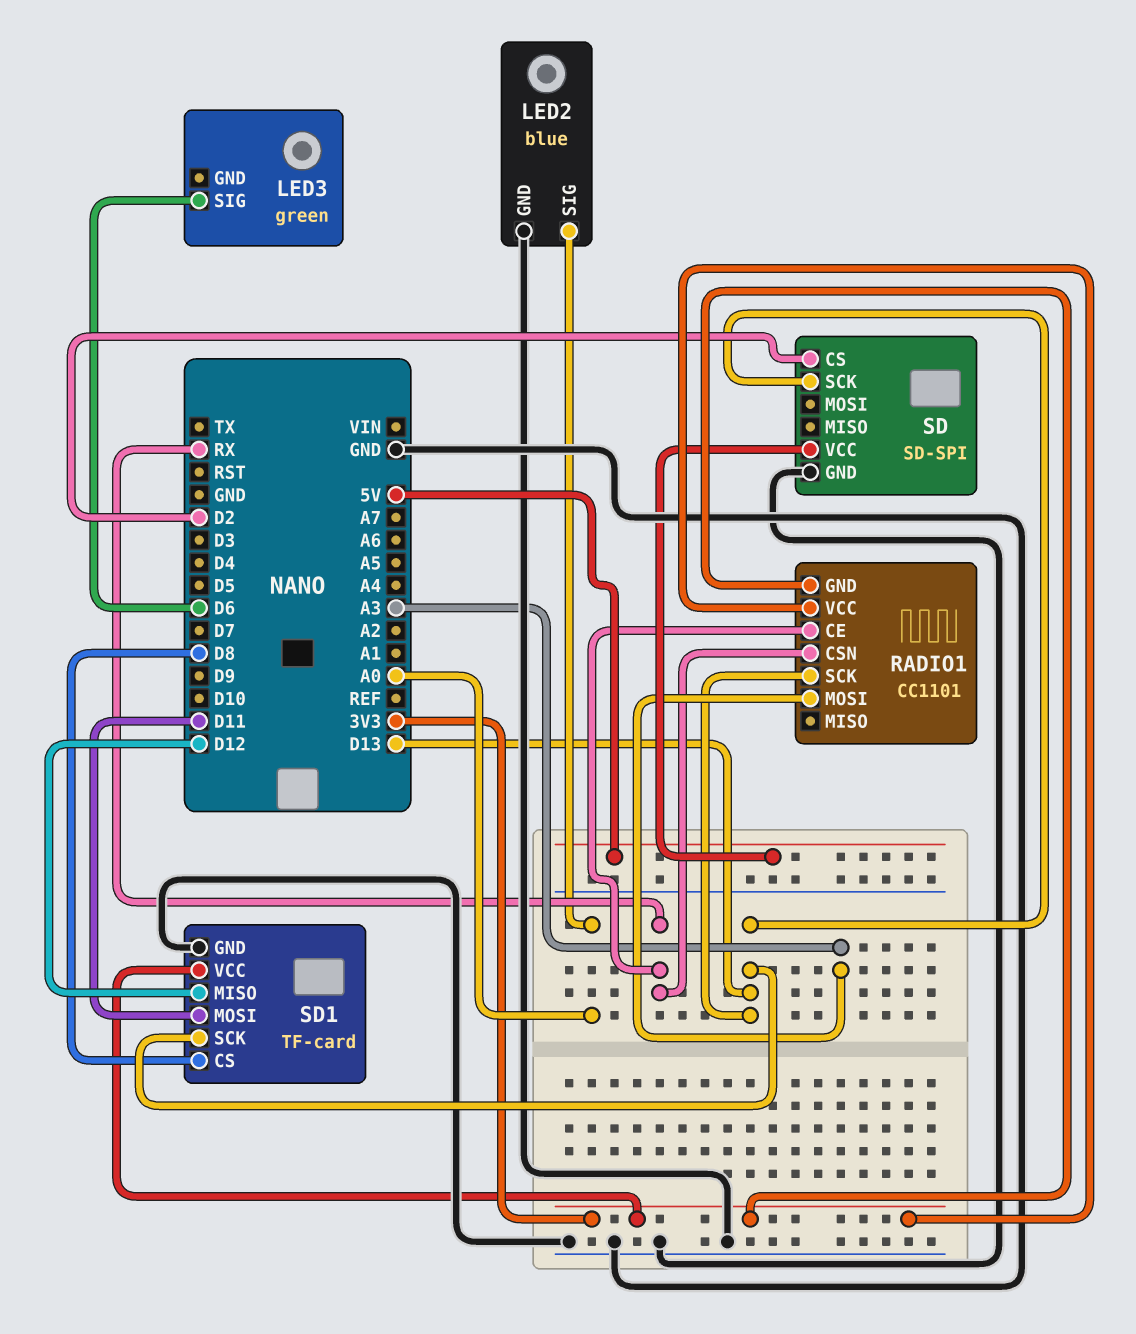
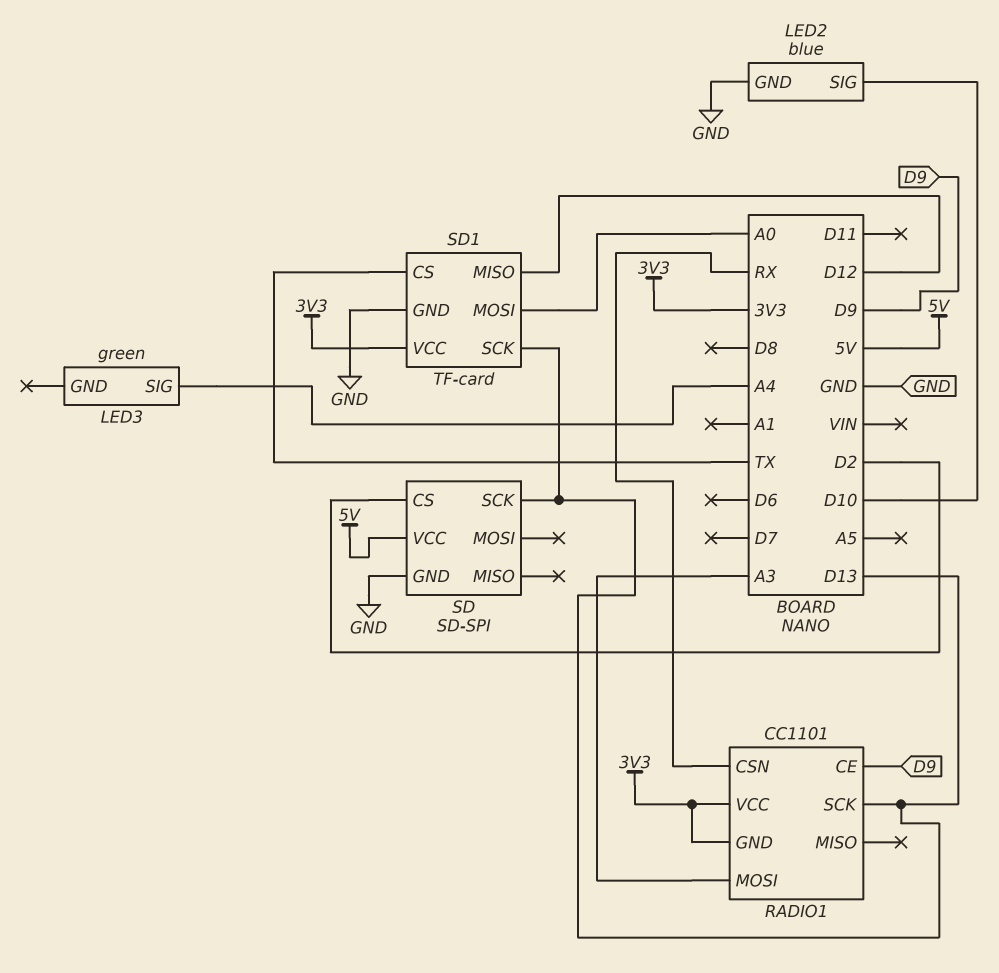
LED2 pin SIG: A0 -> D10
LED3 pin SIG: D6 -> A4
RADIO1 pin CE: RX -> D9
SD1 pin CS: D8 -> TX
SD1 pin MOSI: D11 -> A0

